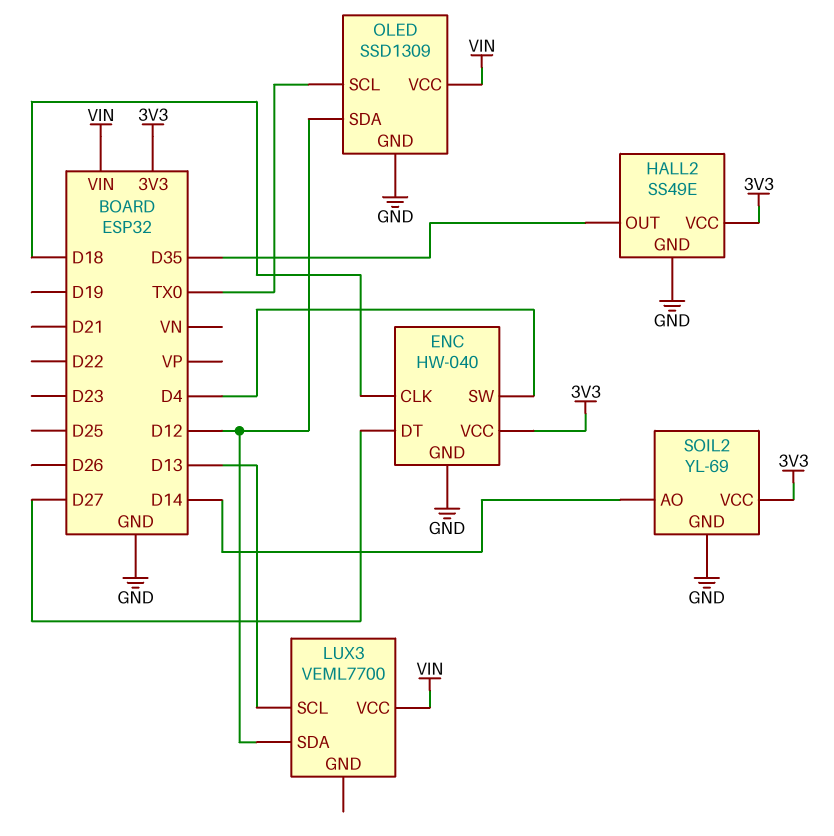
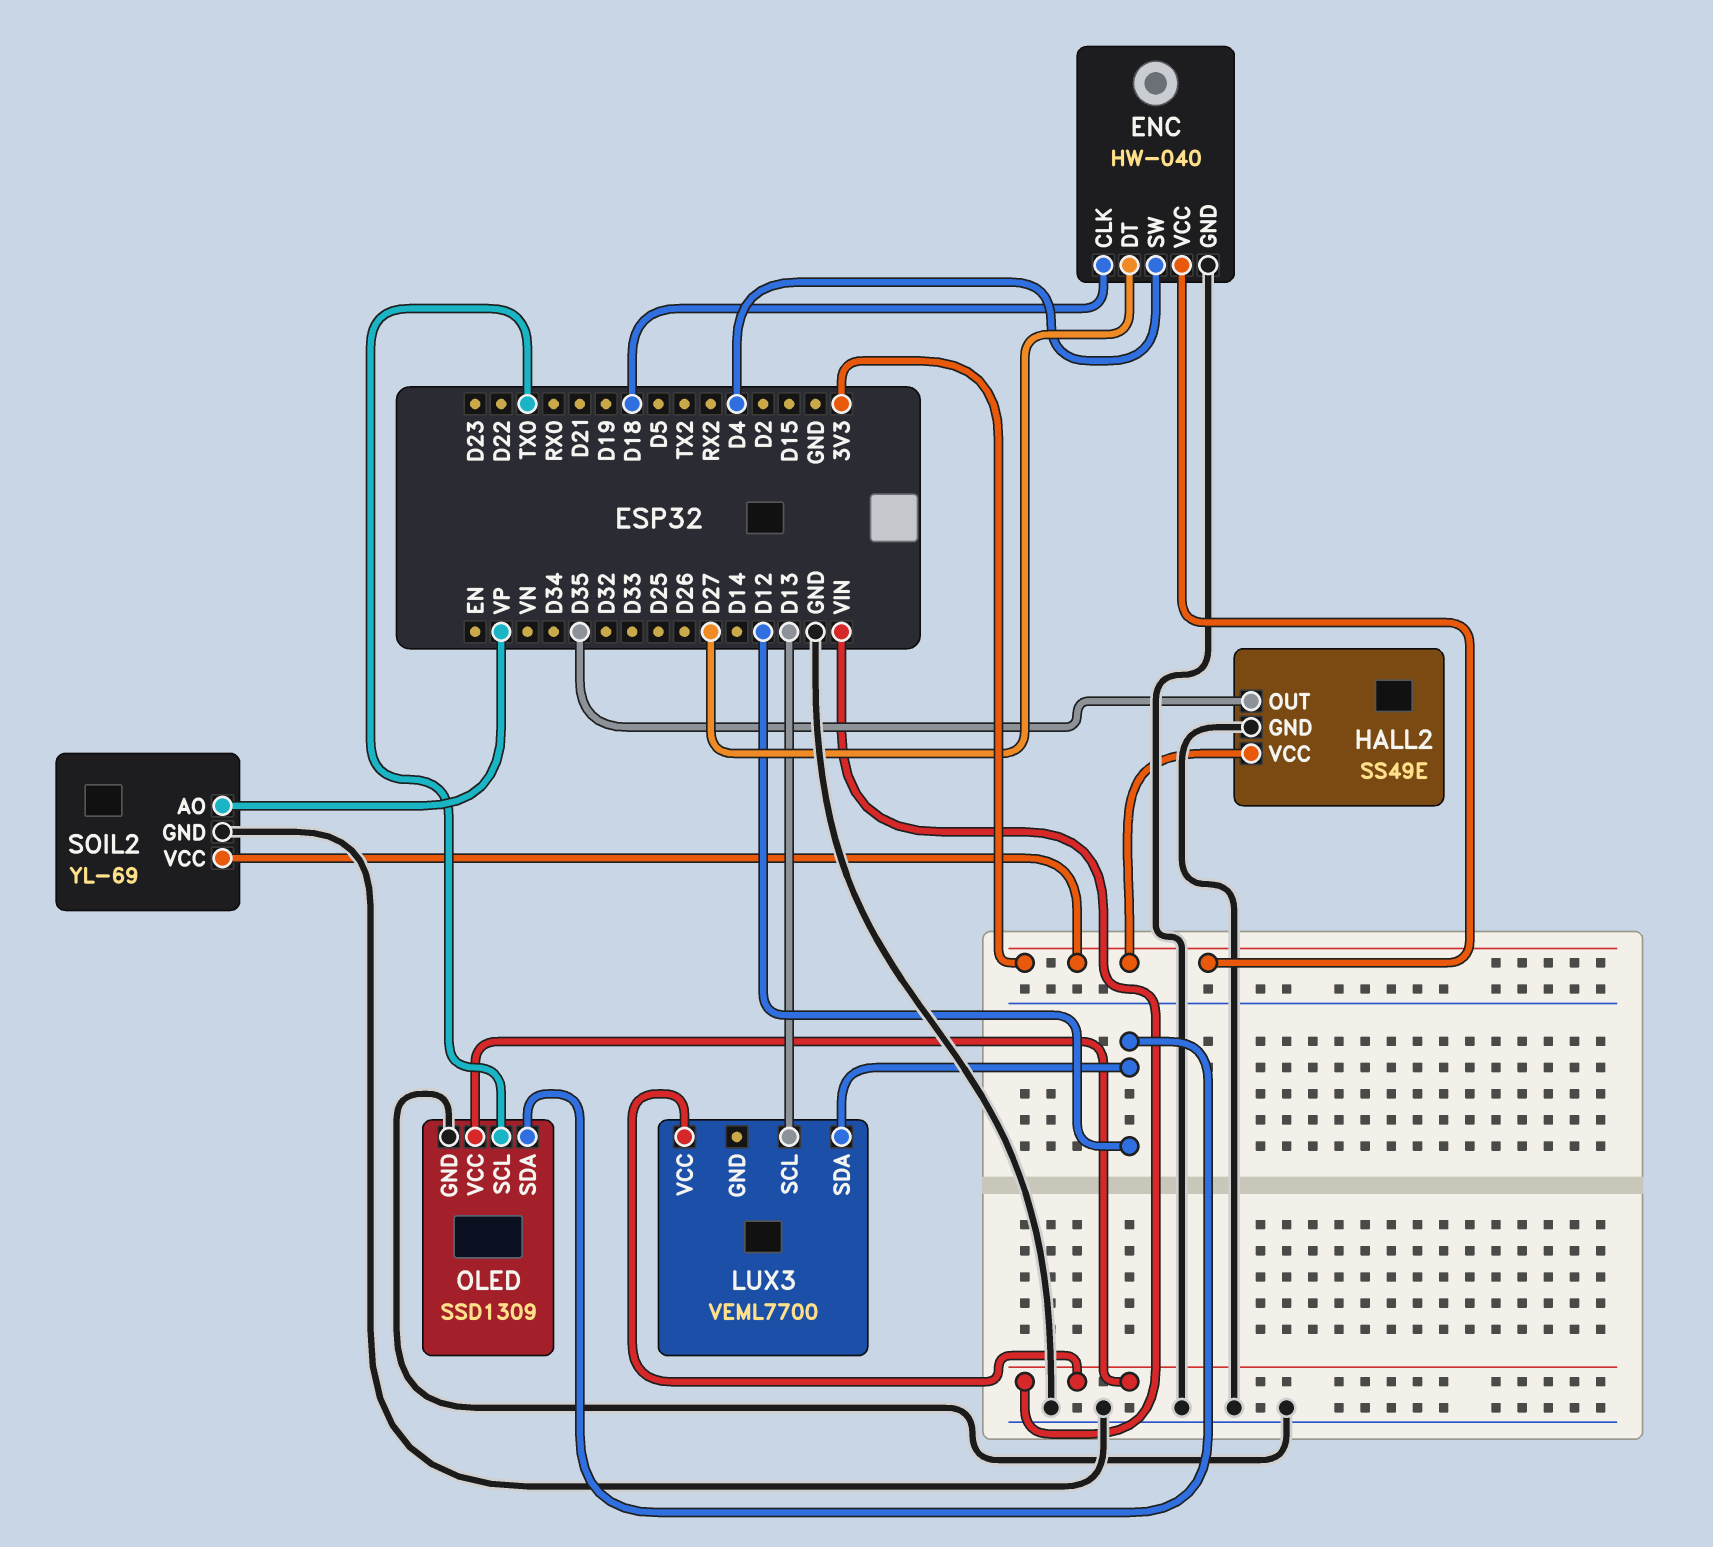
SOIL2 pin AO: D14 -> VP

